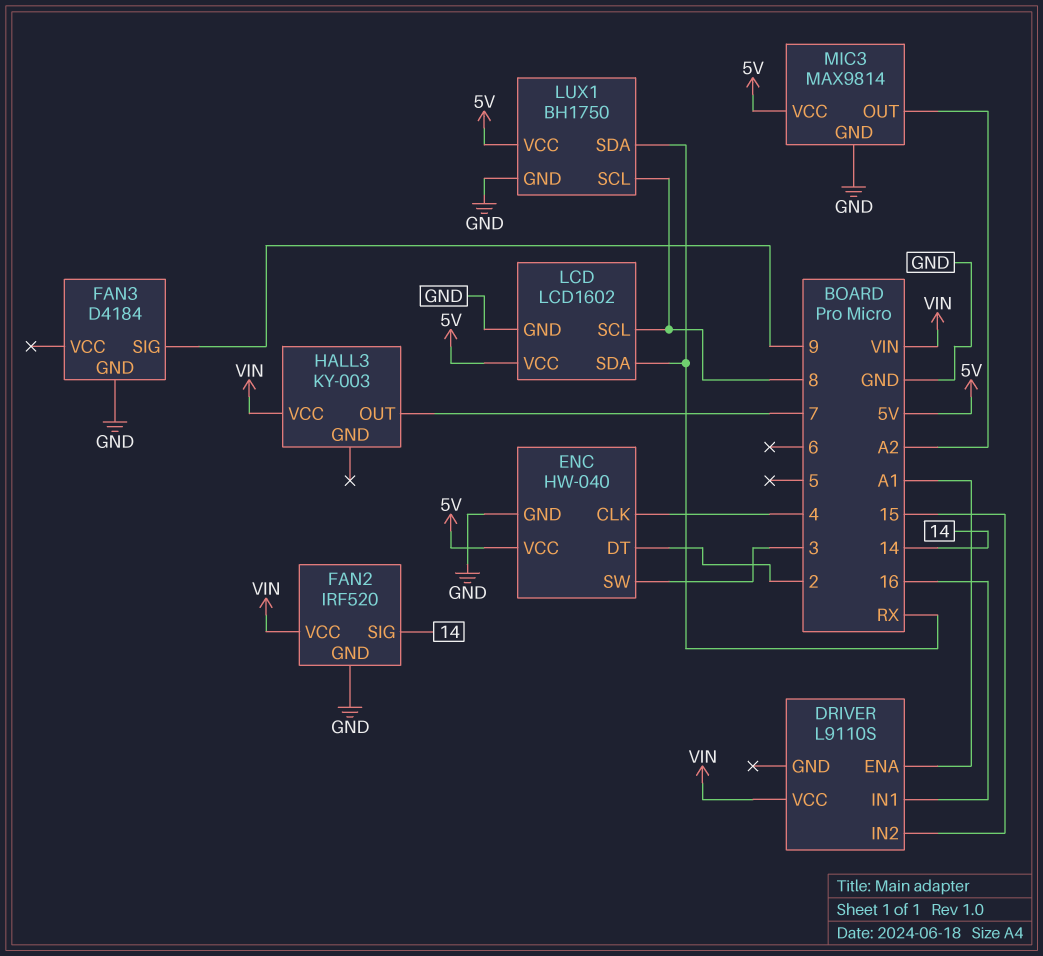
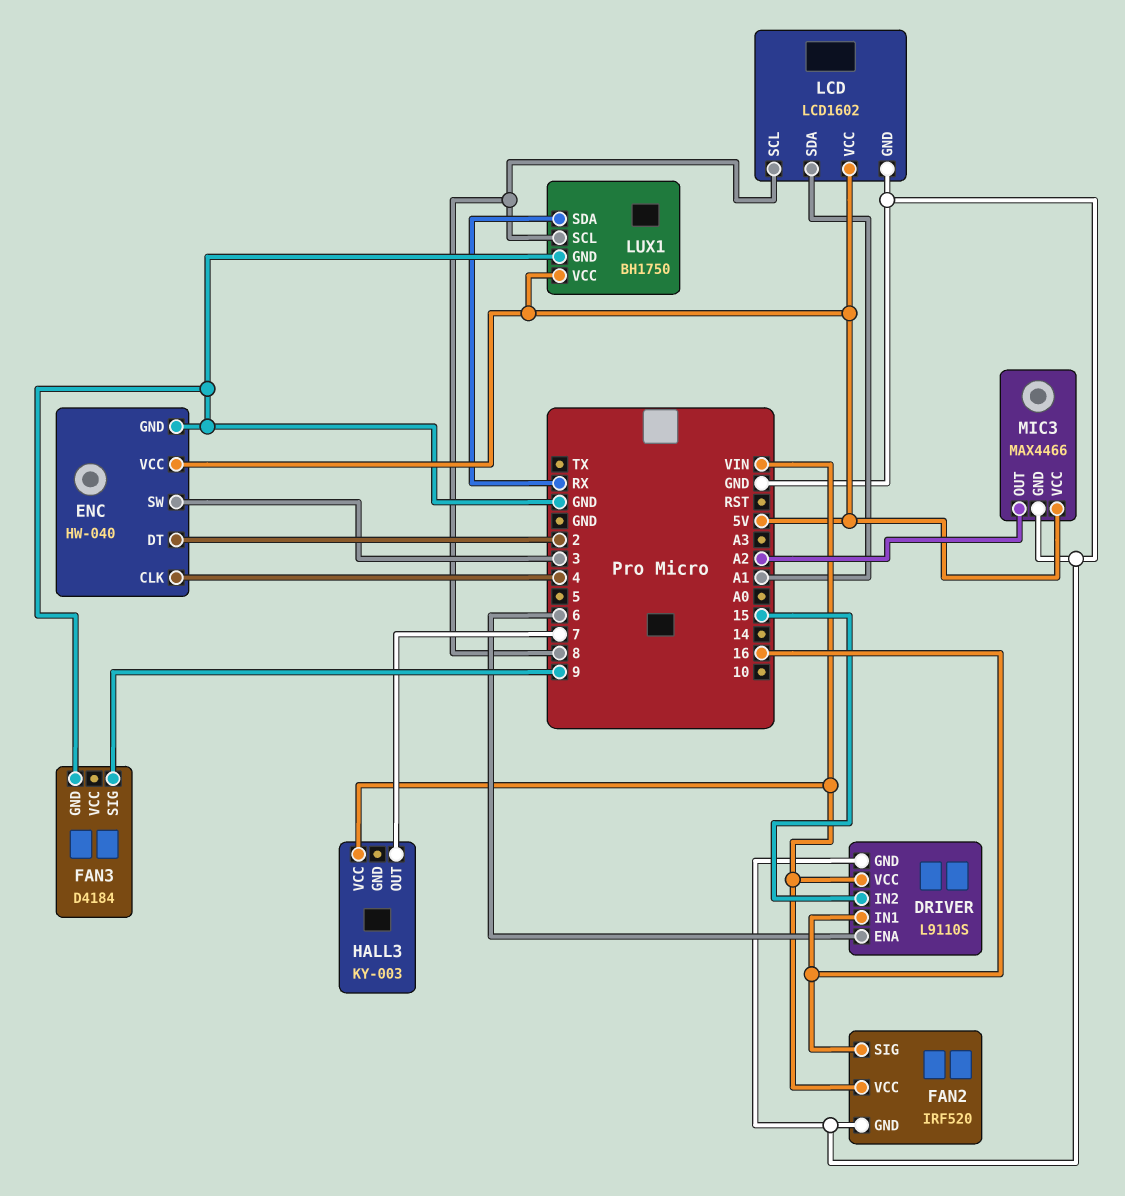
DRIVER pin ENA: A1 -> 6
DRIVER pin GND: none -> GND
FAN2 pin SIG: 14 -> 16
LCD pin SDA: RX -> A1
MIC3: MAX9814 -> MAX4466

